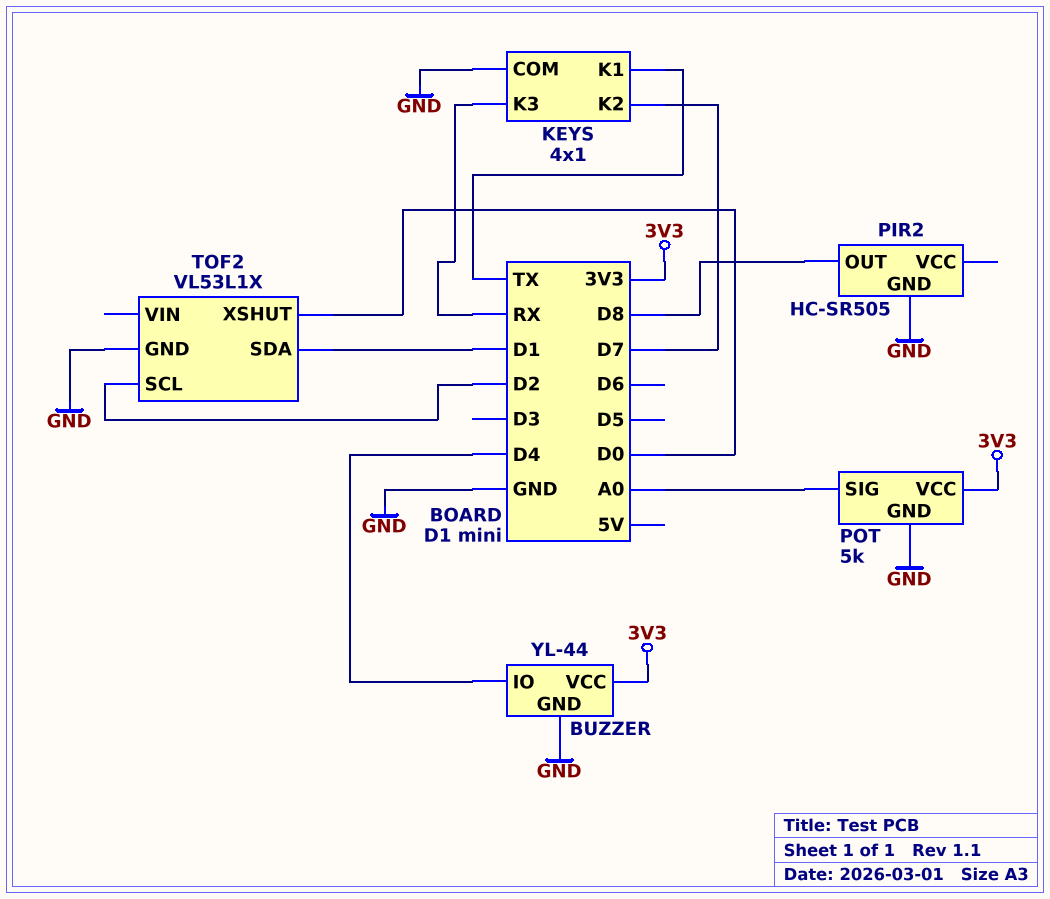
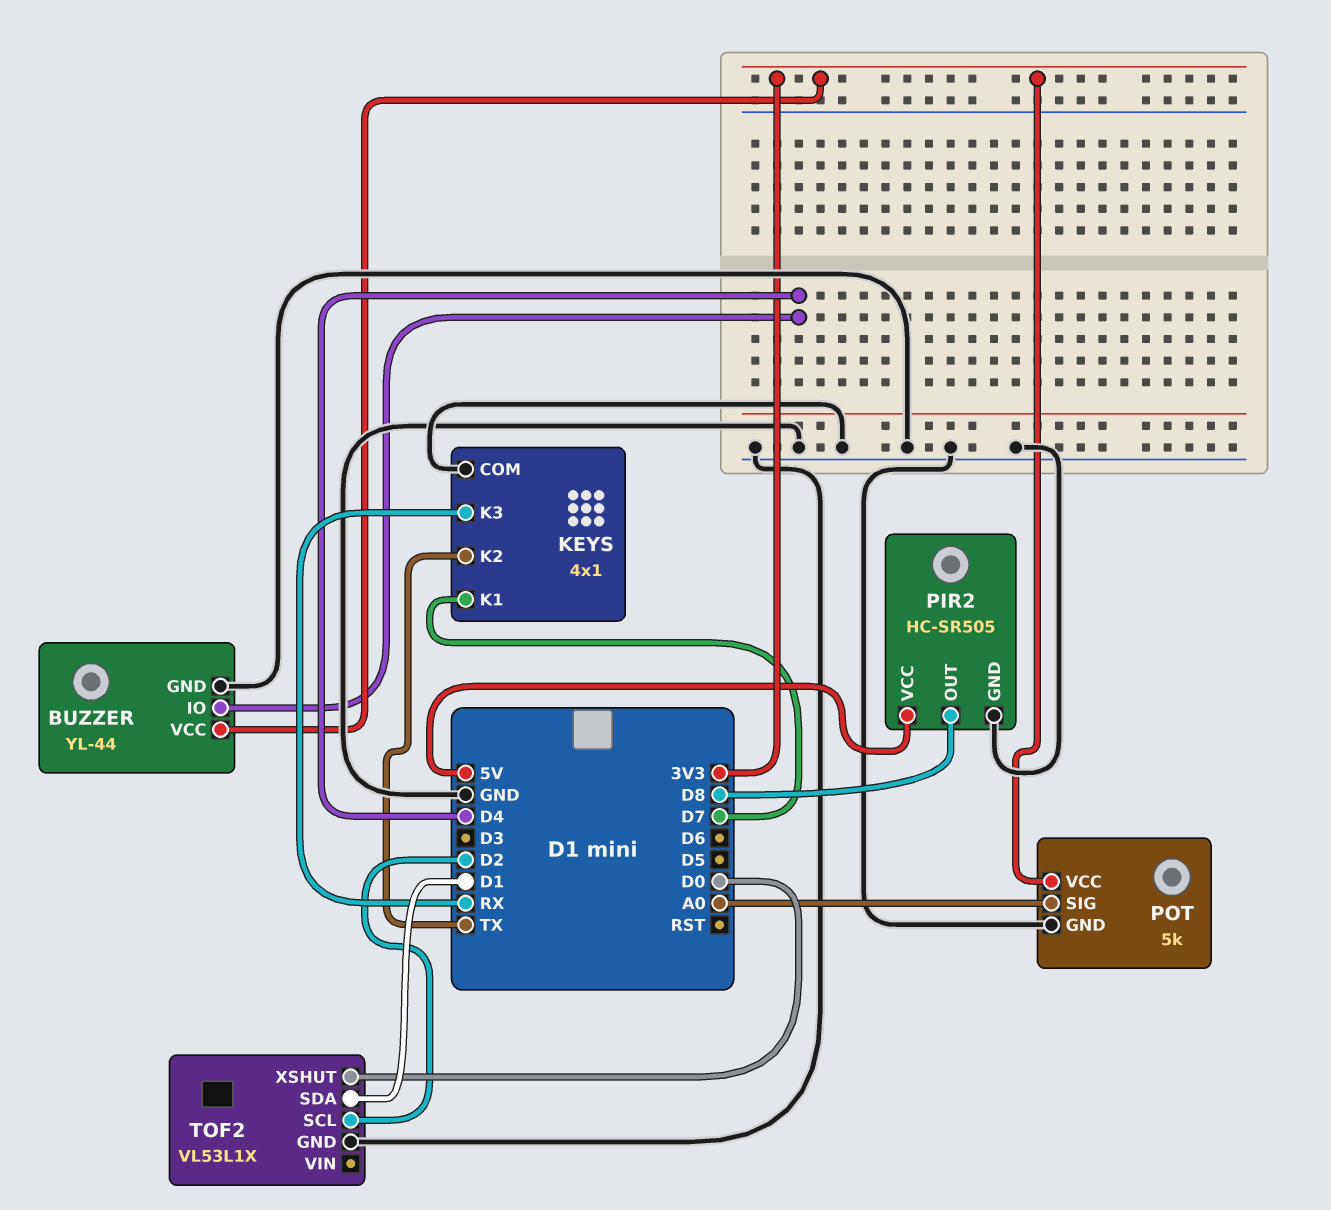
KEYS pin K1: TX -> D7
KEYS pin K2: D7 -> TX
PIR2 pin VCC: none -> 5V

